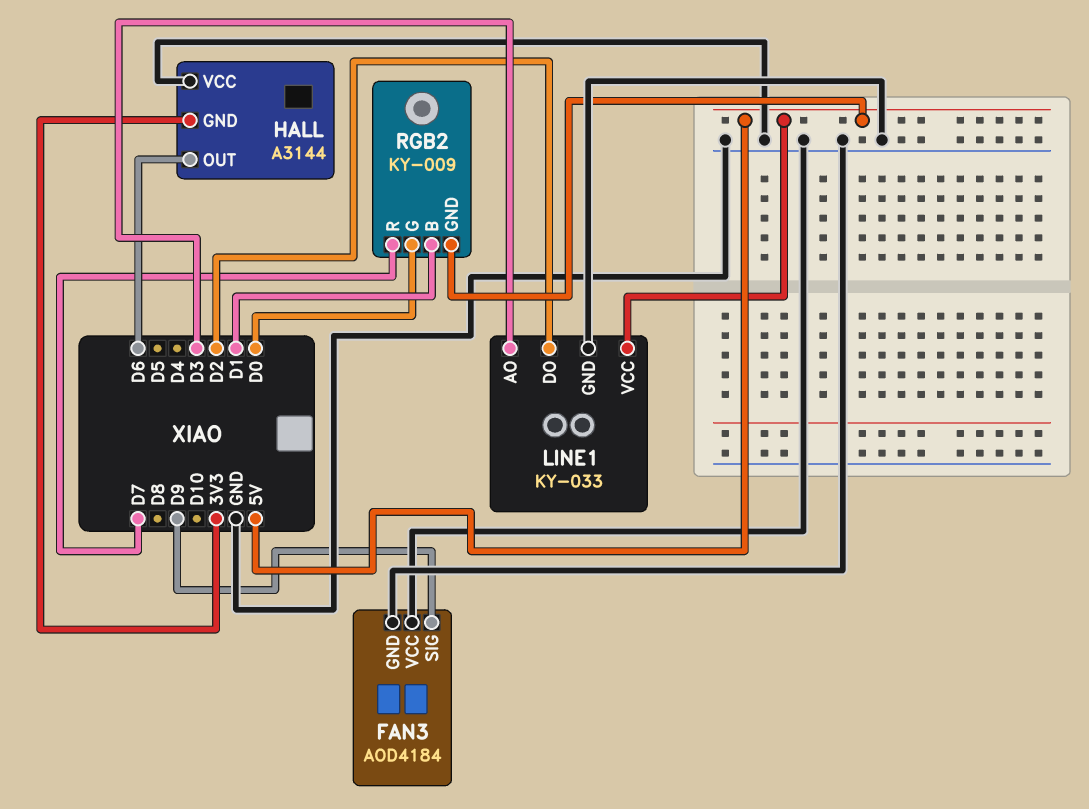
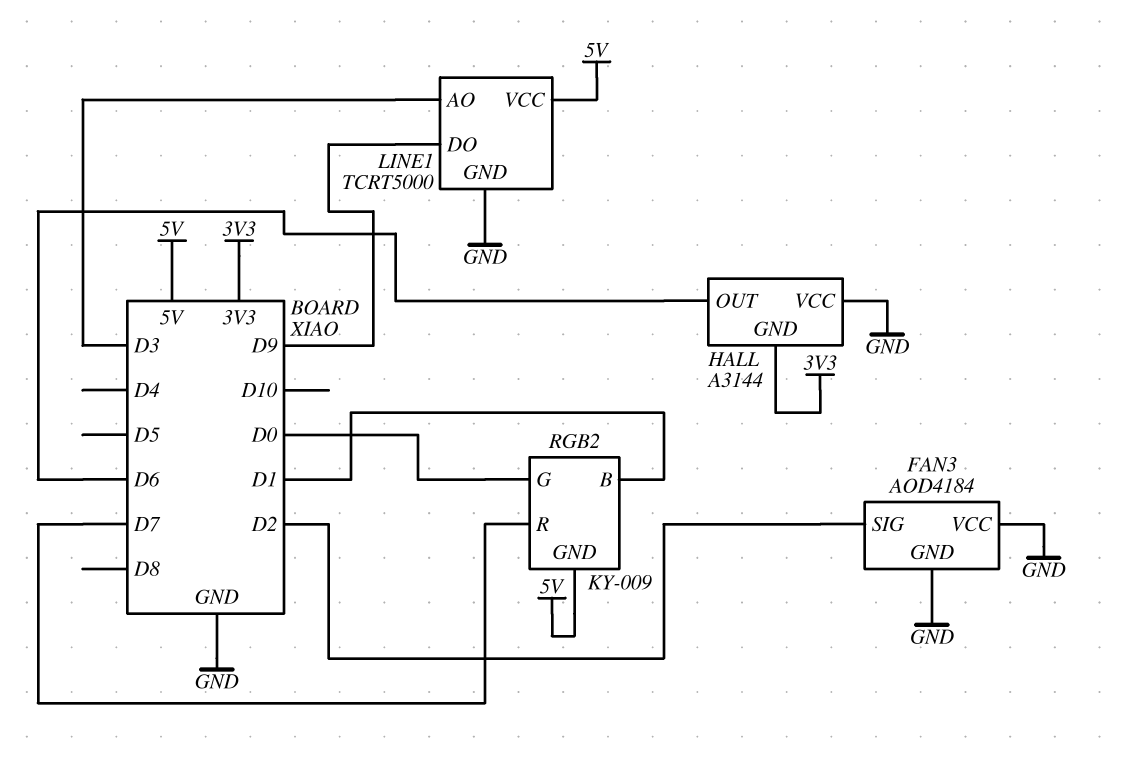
FAN3 pin SIG: D9 -> D2
LINE1: KY-033 -> TCRT5000
LINE1 pin DO: D2 -> D9

